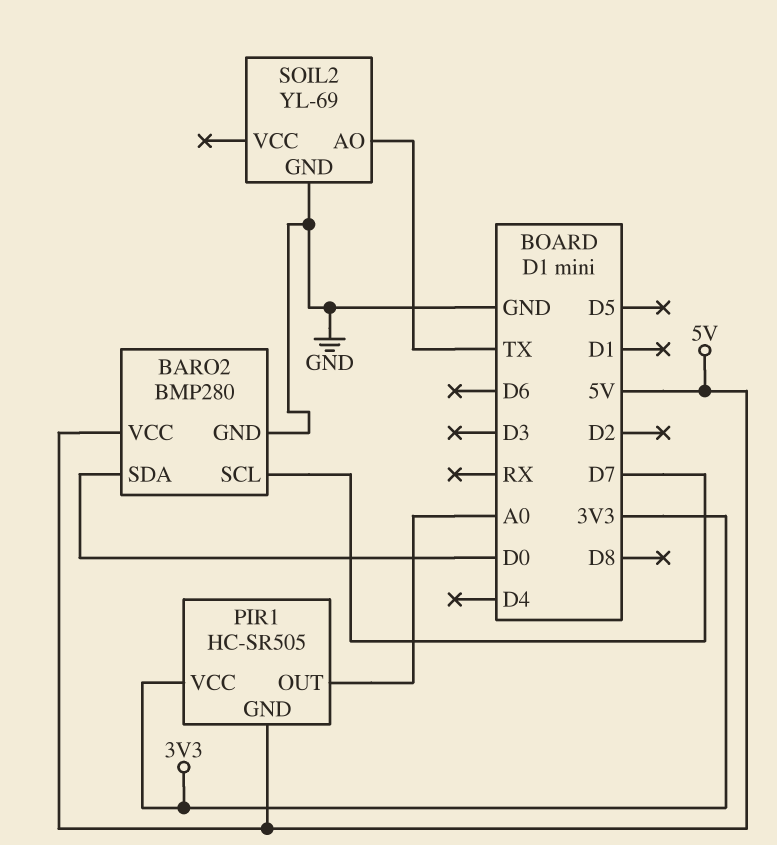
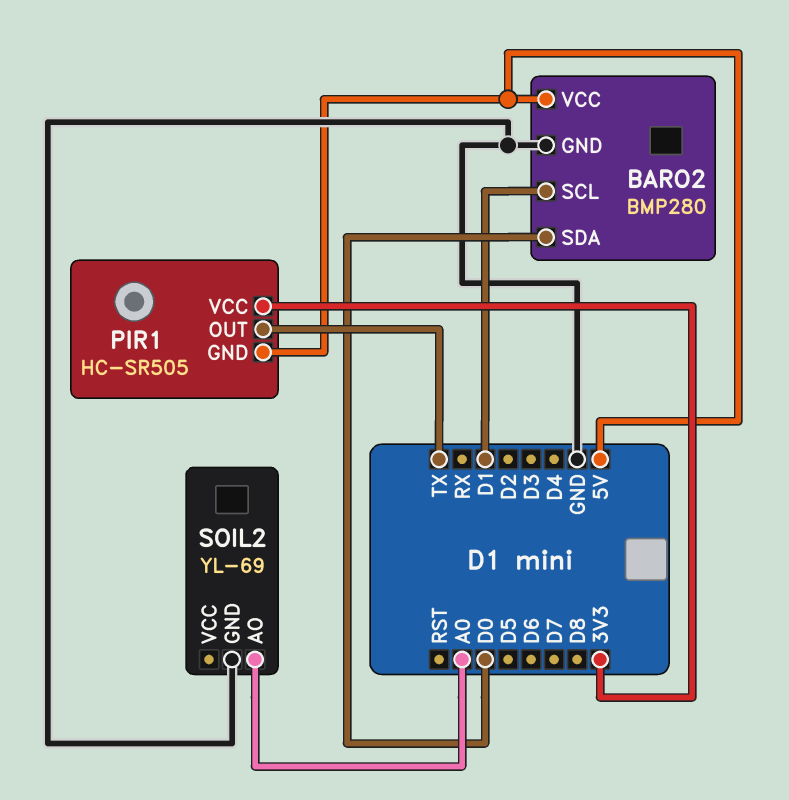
BARO2 pin SCL: D7 -> D1
PIR1 pin OUT: A0 -> TX
SOIL2 pin AO: TX -> A0

